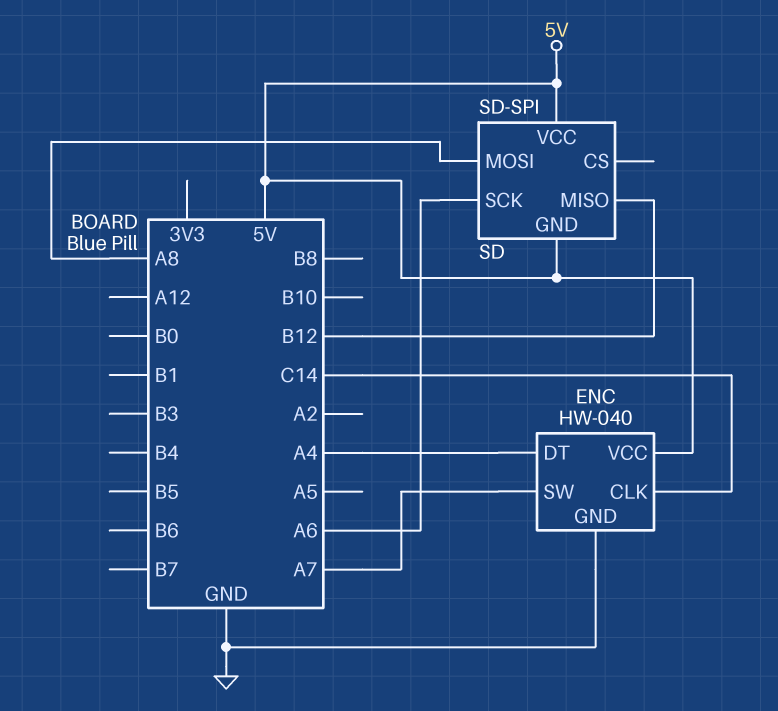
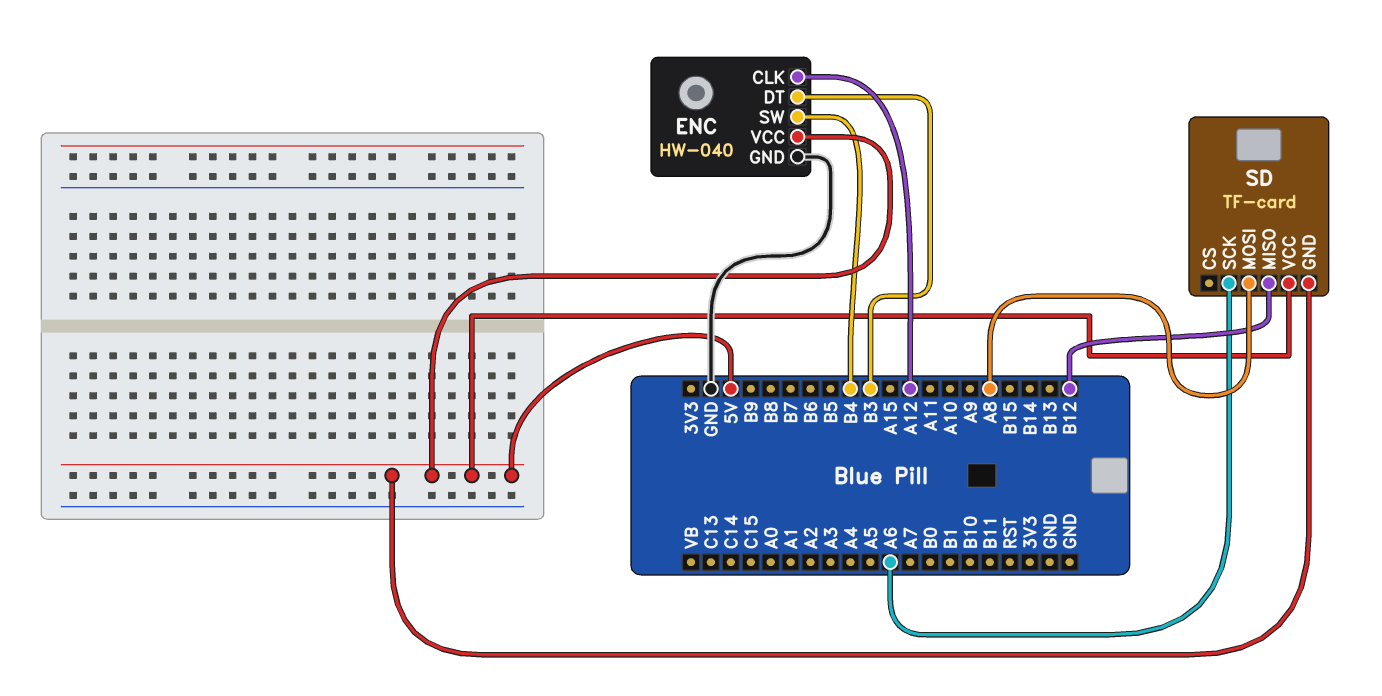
ENC pin CLK: C14 -> A12
ENC pin DT: A4 -> B3
ENC pin SW: A7 -> B4
SD: SD-SPI -> TF-card

